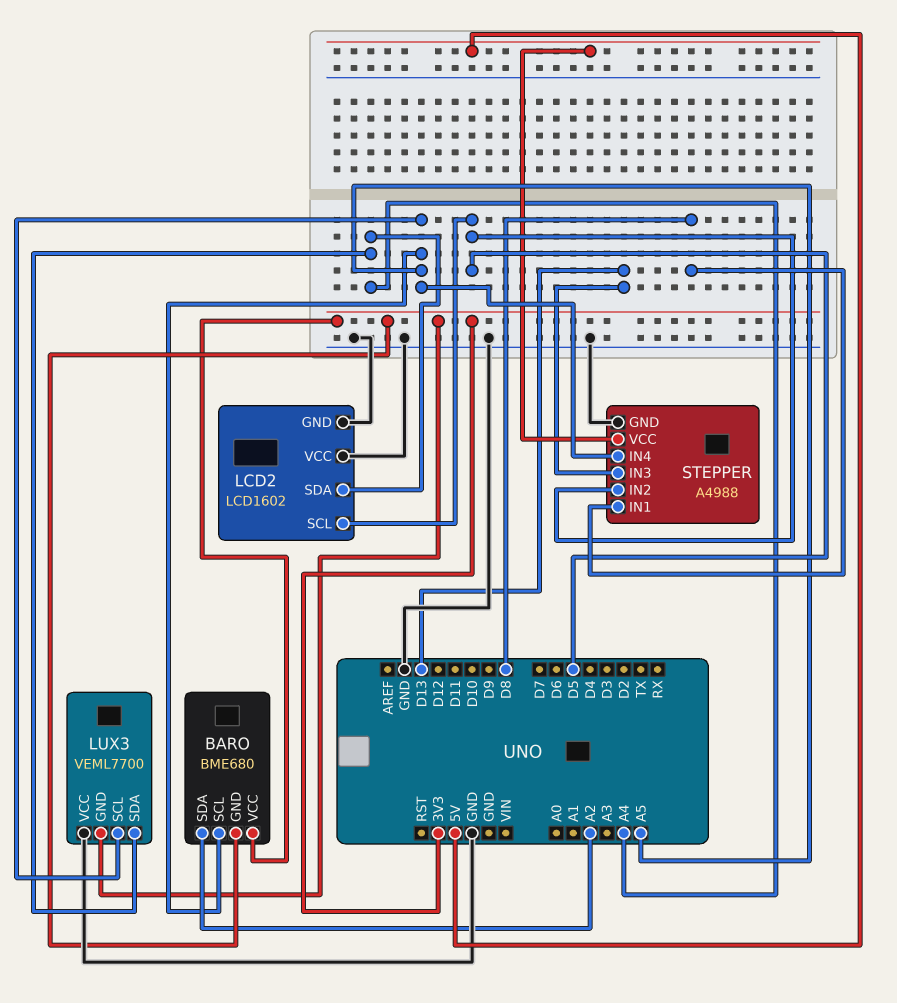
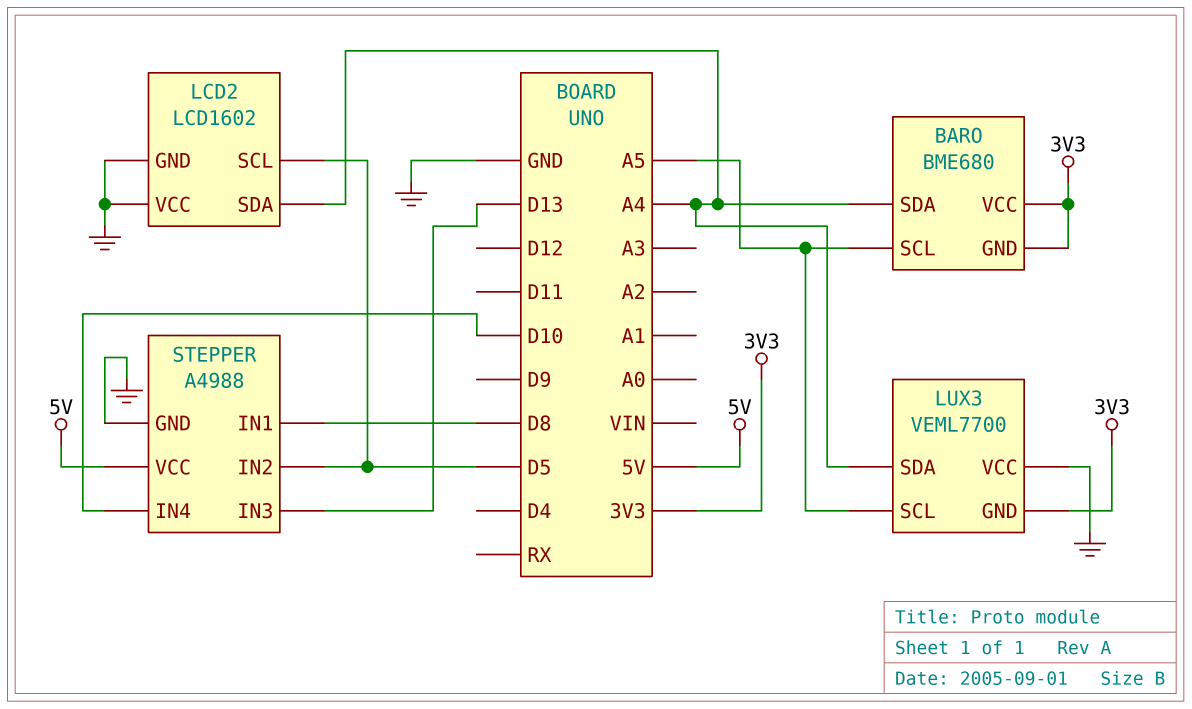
BARO pin SDA: A2 -> A4
STEPPER pin IN4: A5 -> D10

